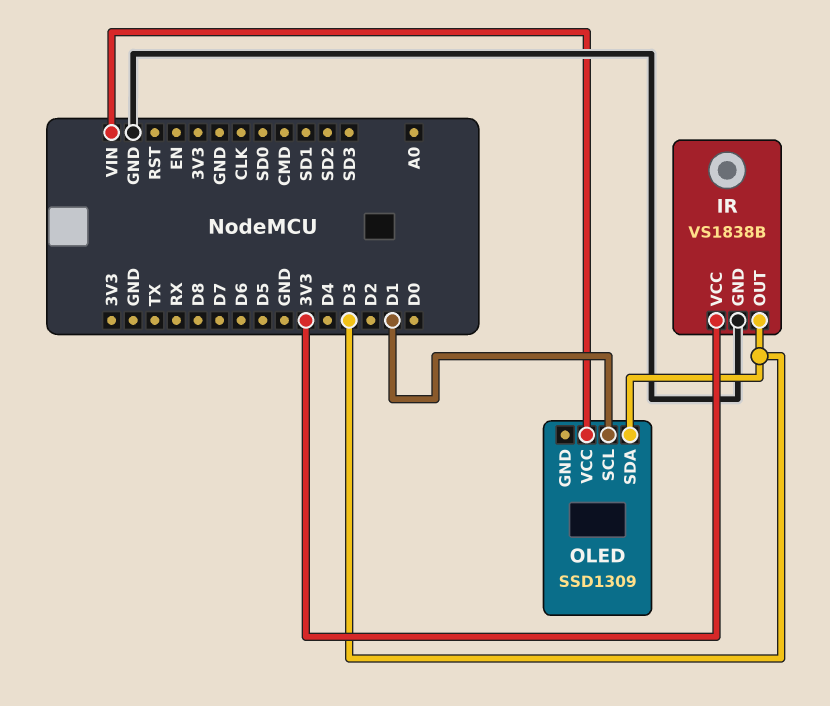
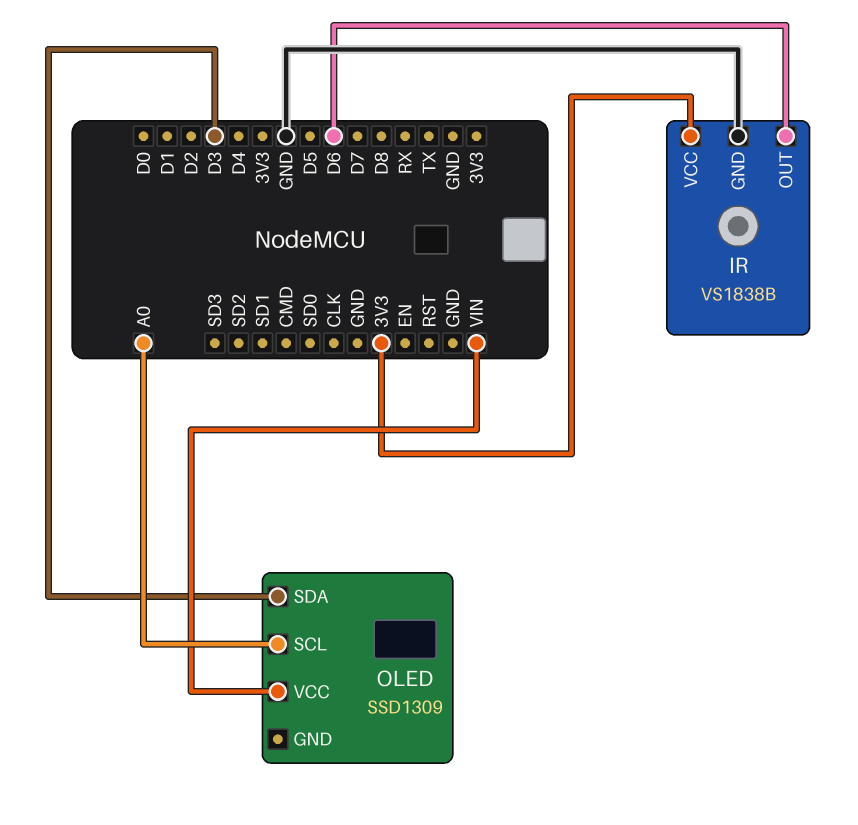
IR pin OUT: D3 -> D6
OLED pin SCL: D1 -> A0

